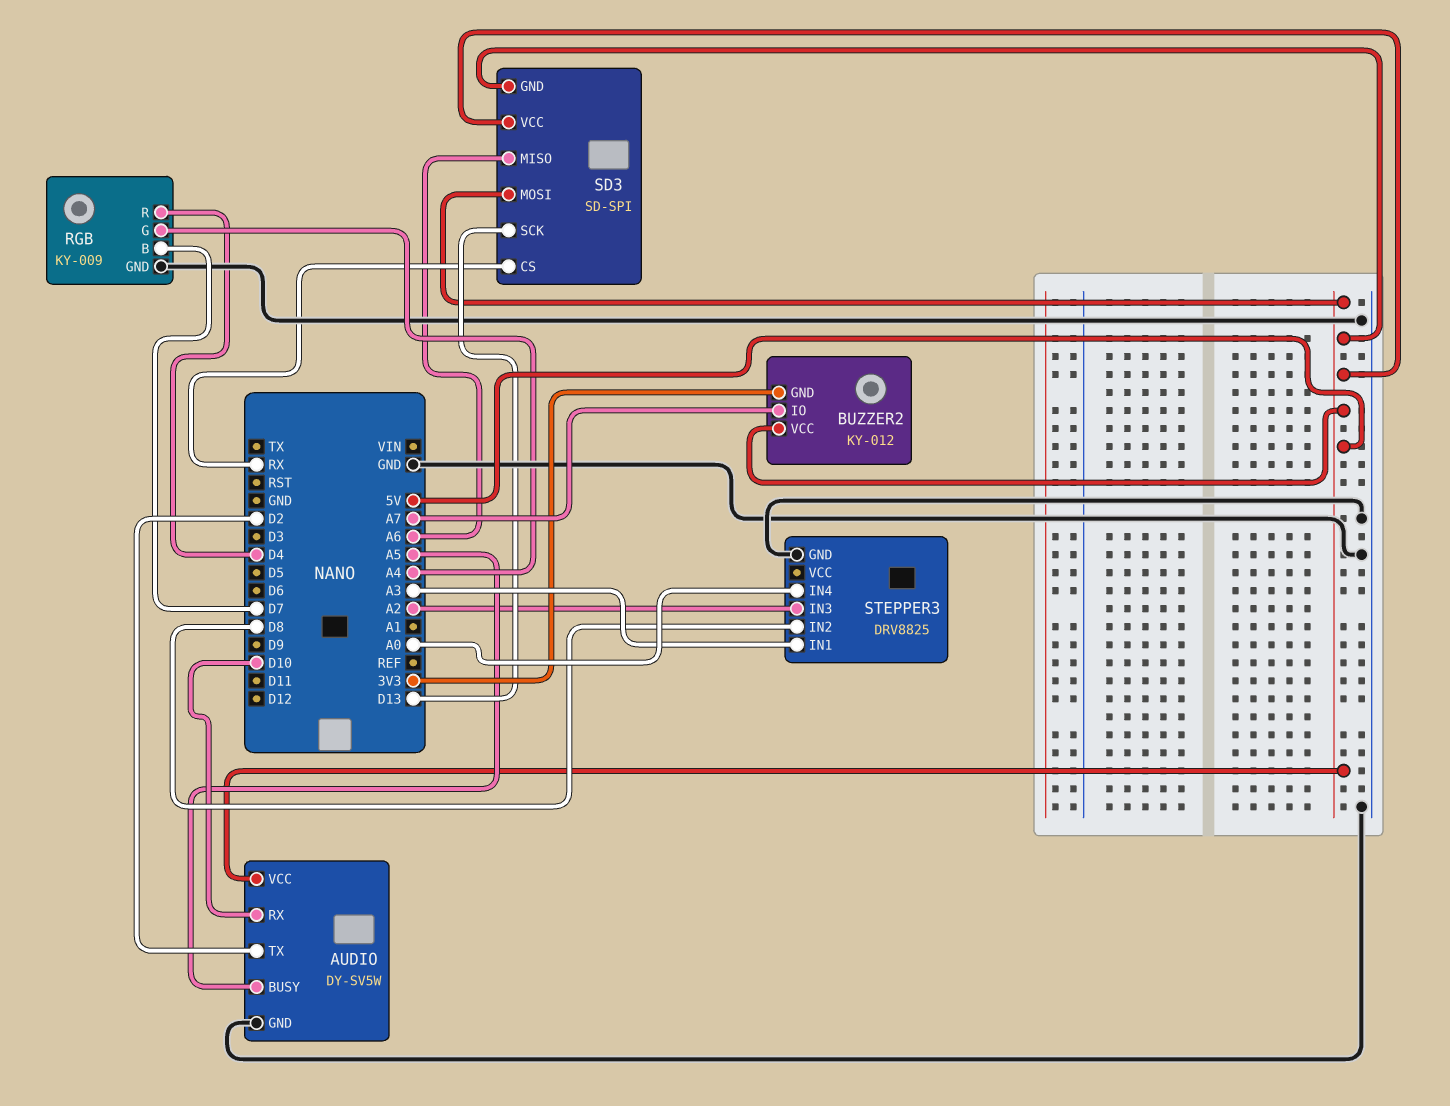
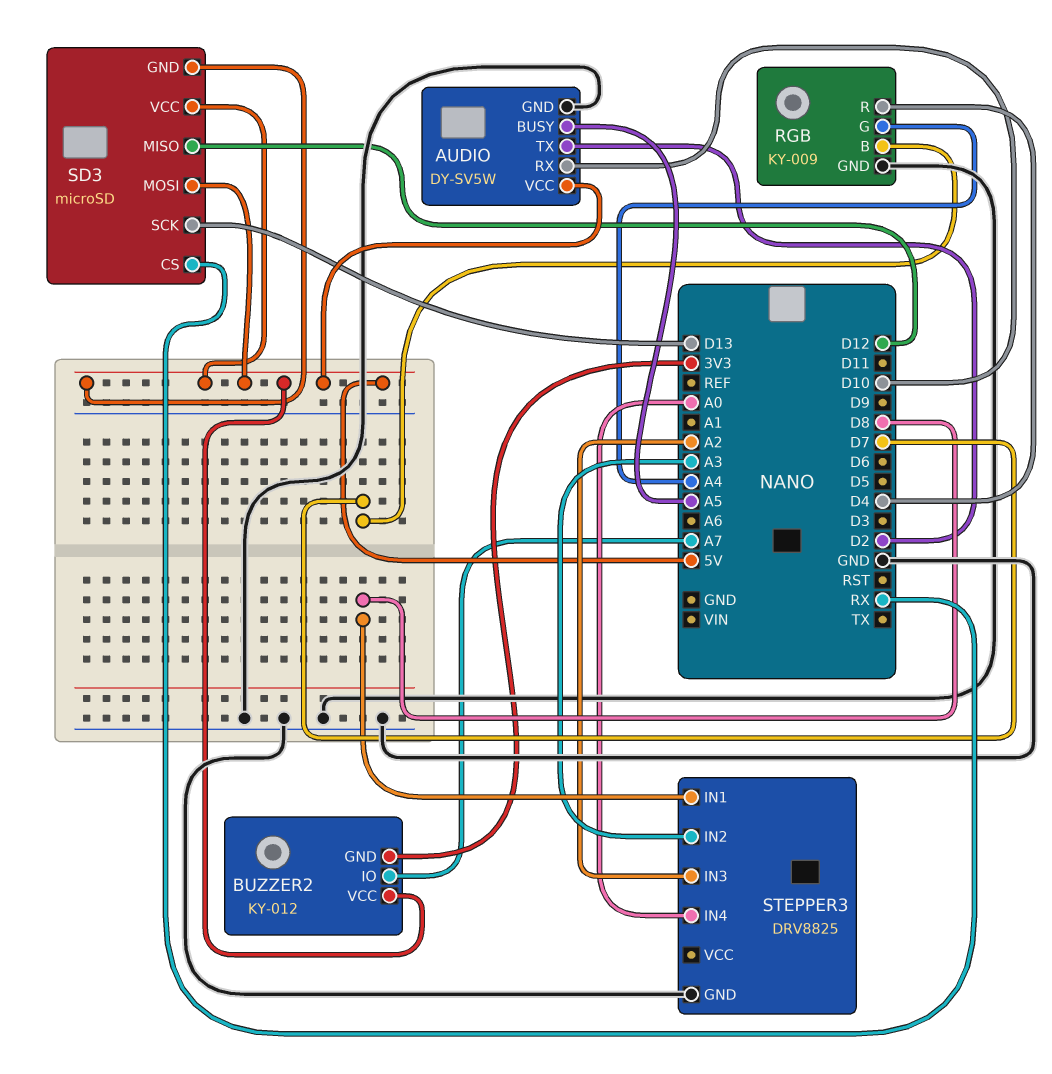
SD3: SD-SPI -> microSD
SD3 pin MISO: A6 -> D12
STEPPER3 pin IN1: A3 -> D8
STEPPER3 pin IN2: D8 -> A3

